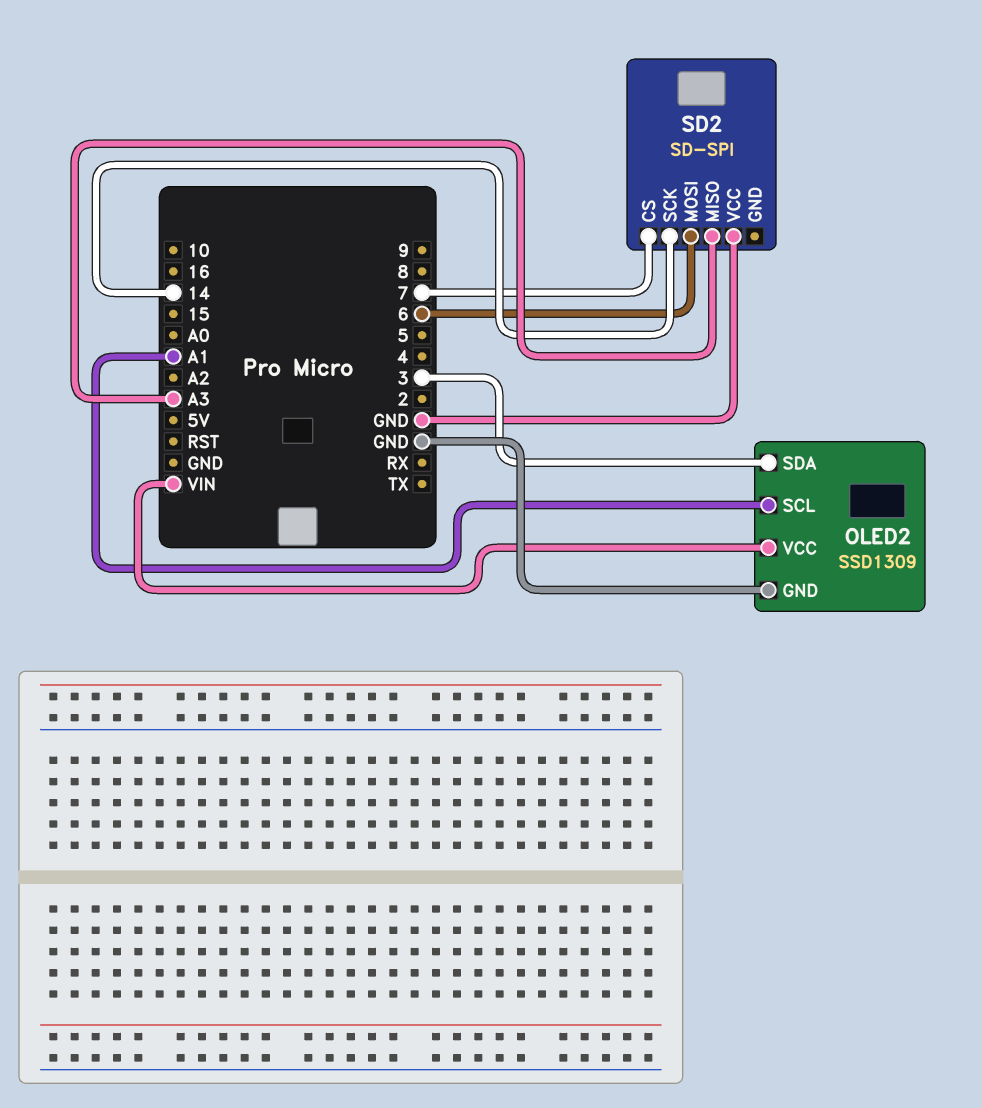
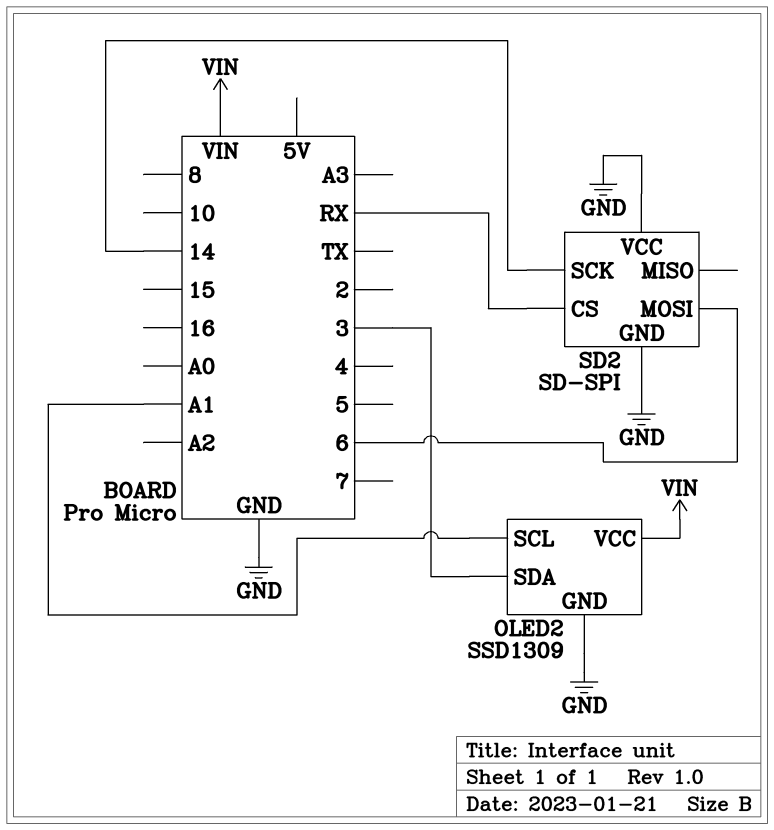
SD2 pin CS: 7 -> RX
SD2 pin GND: none -> GND
SD2 pin MISO: A3 -> none

